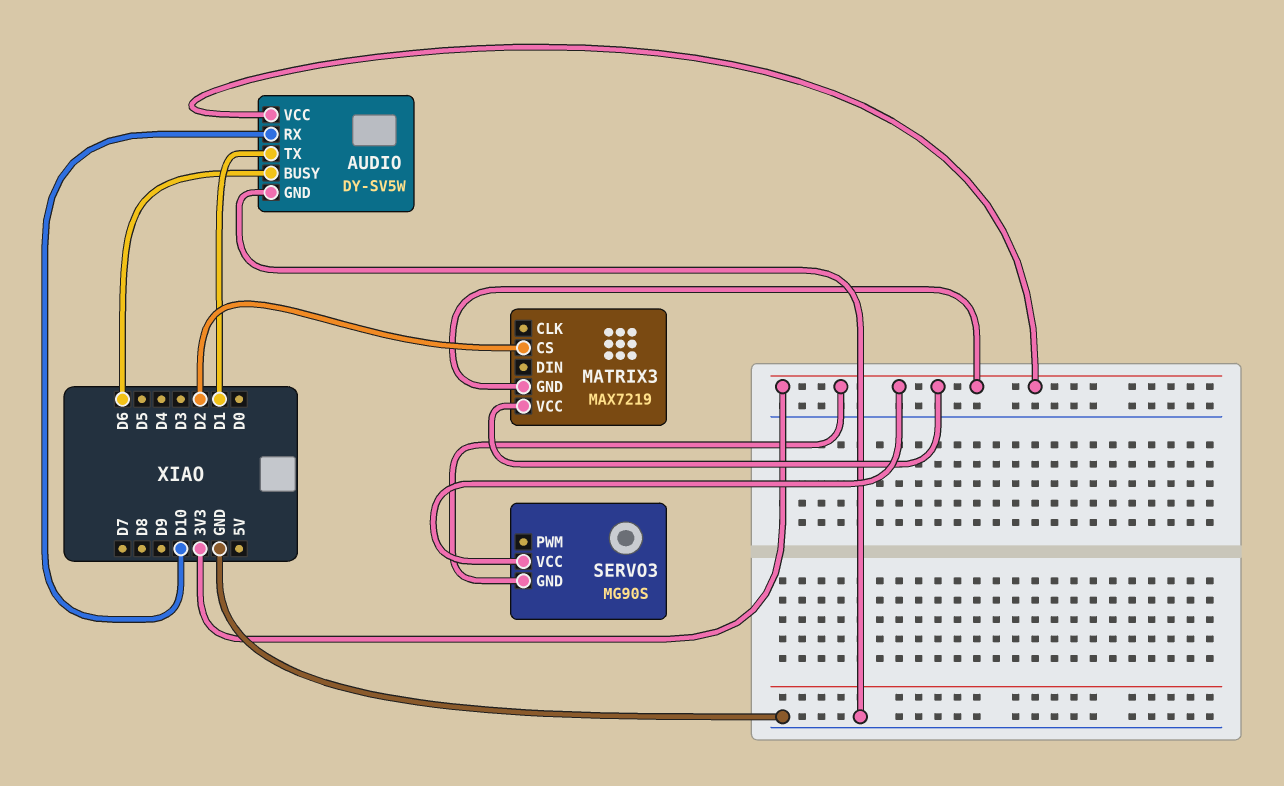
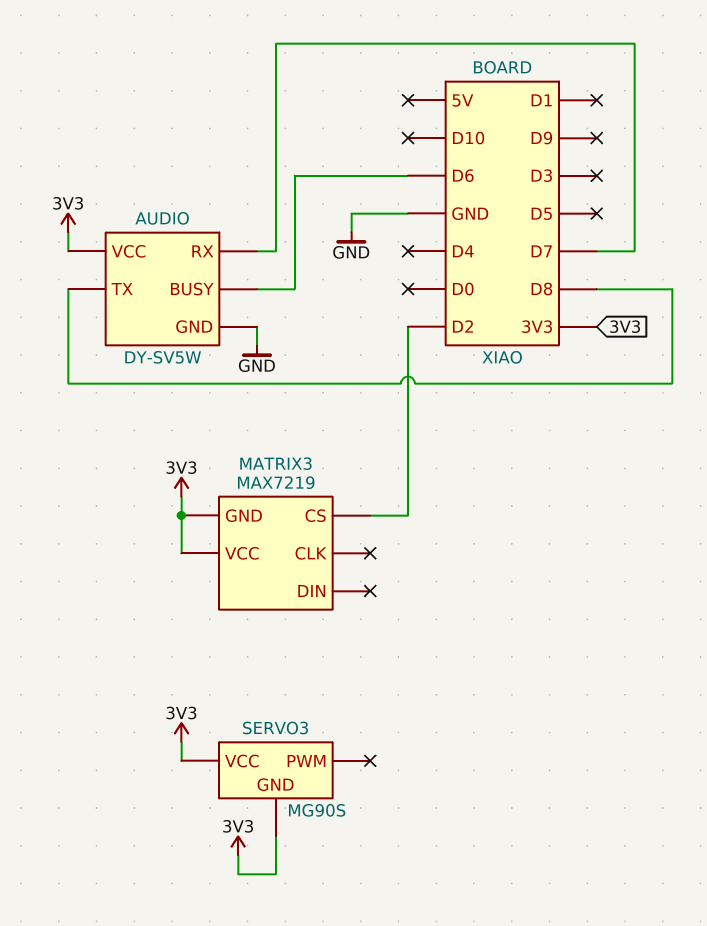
AUDIO pin RX: D10 -> D7
AUDIO pin TX: D1 -> D8

